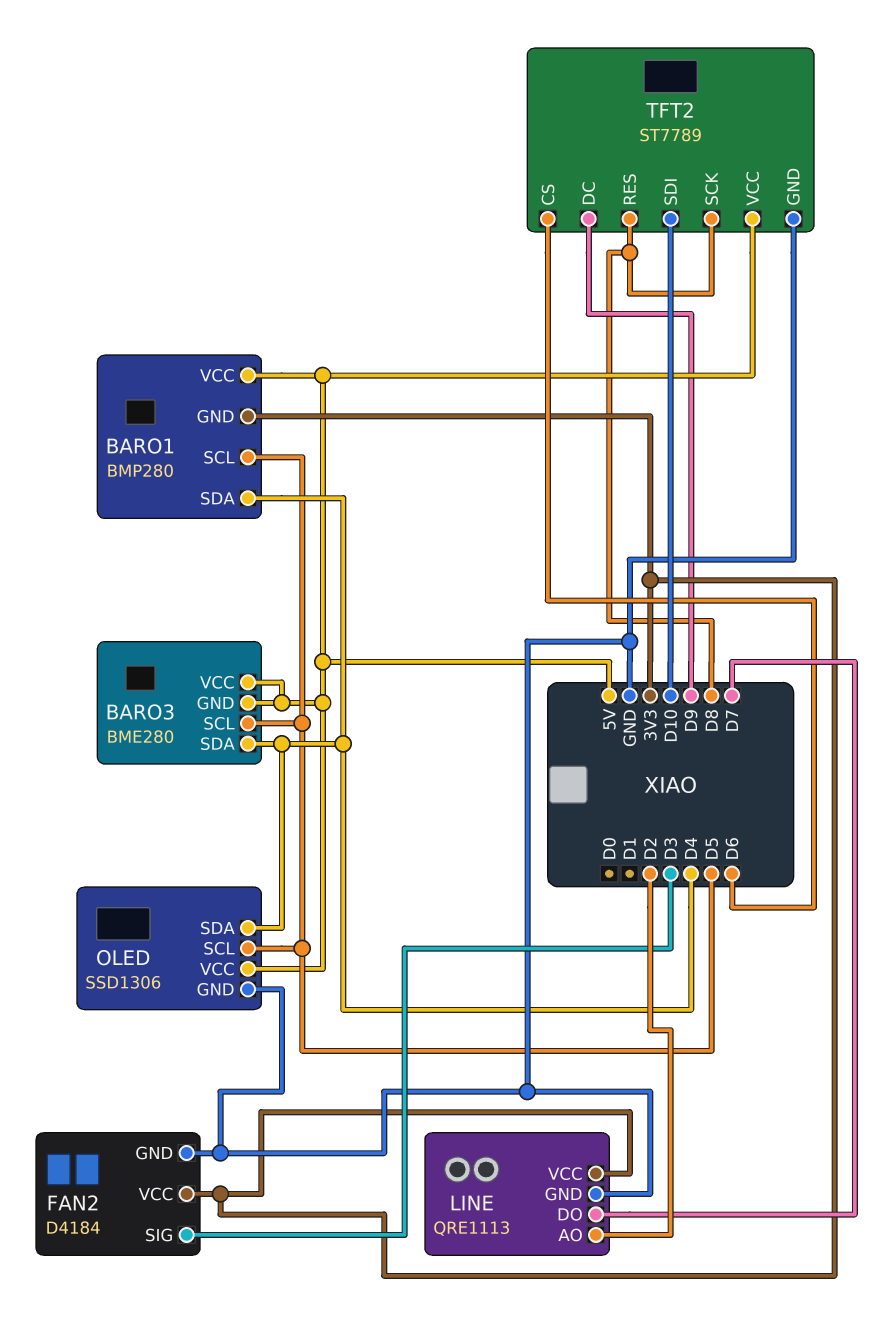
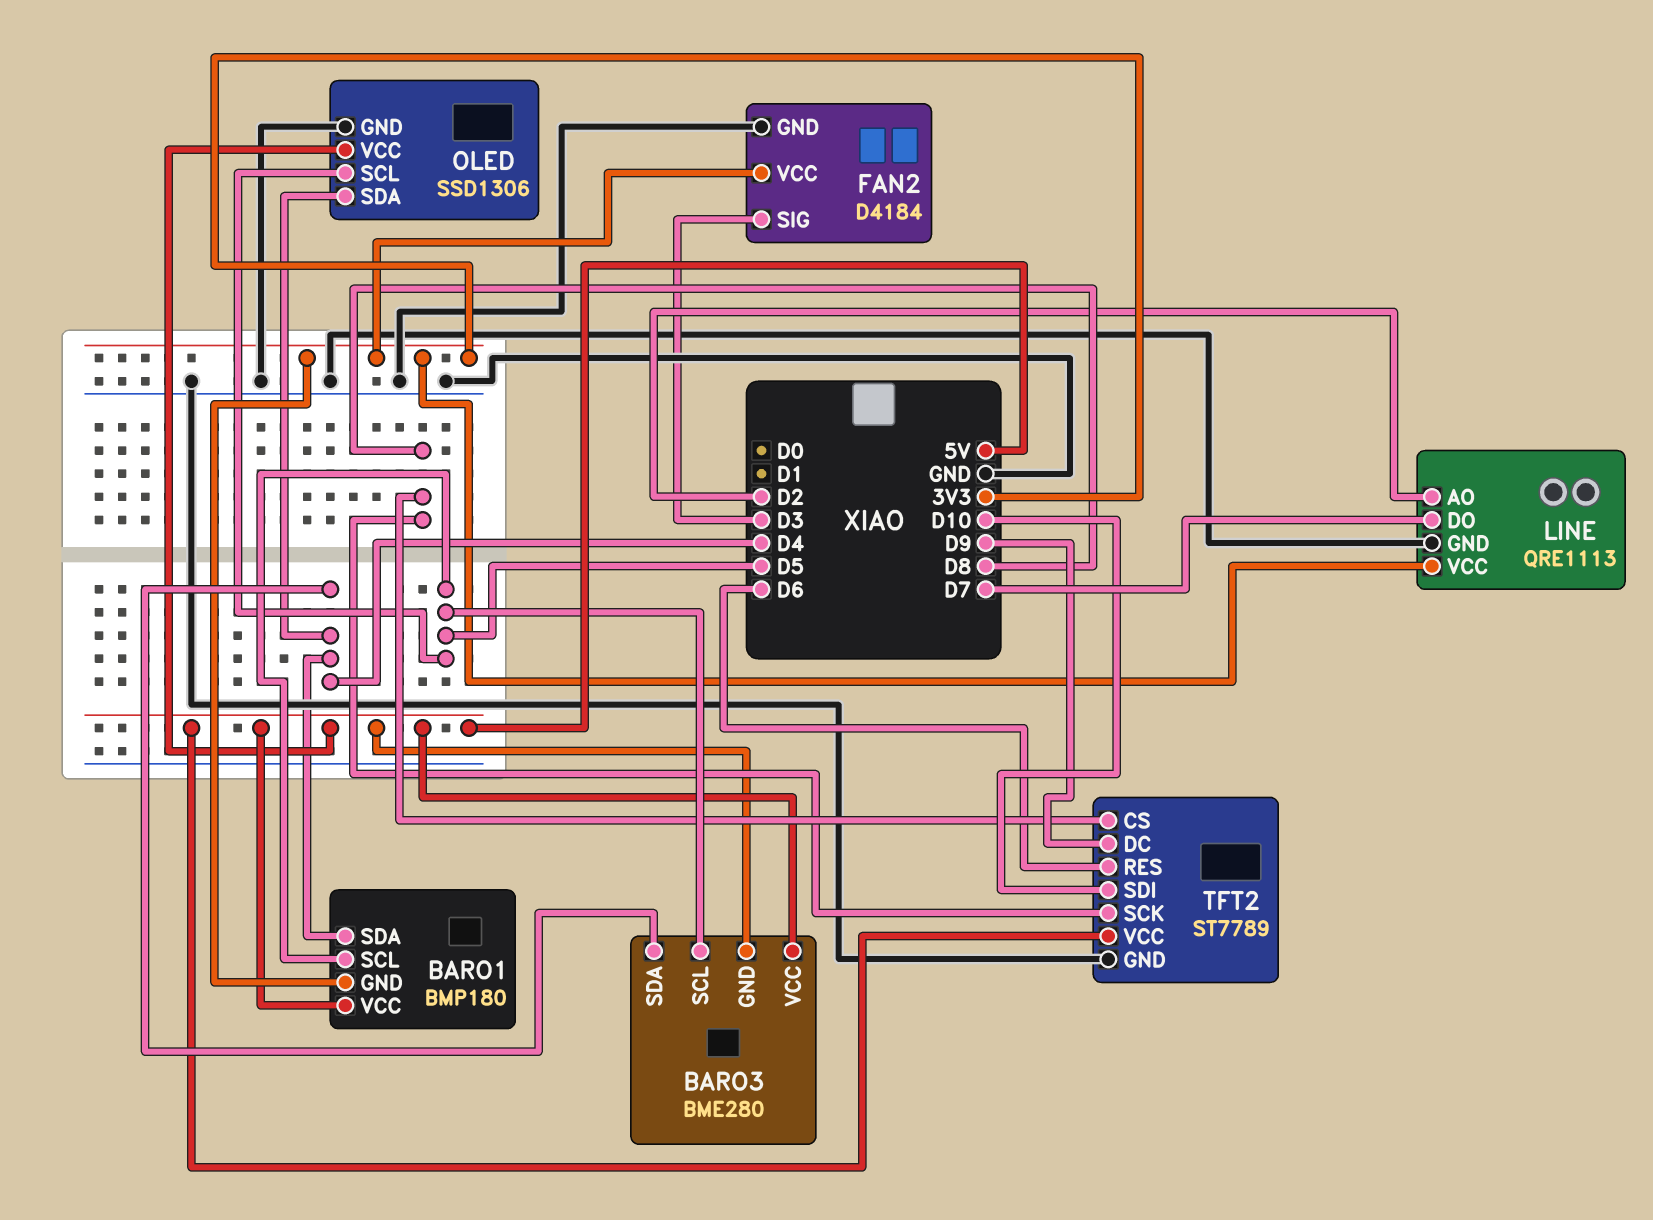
BARO1: BMP280 -> BMP180
TFT2 pin CS: D6 -> D8
TFT2 pin RES: D8 -> D6

